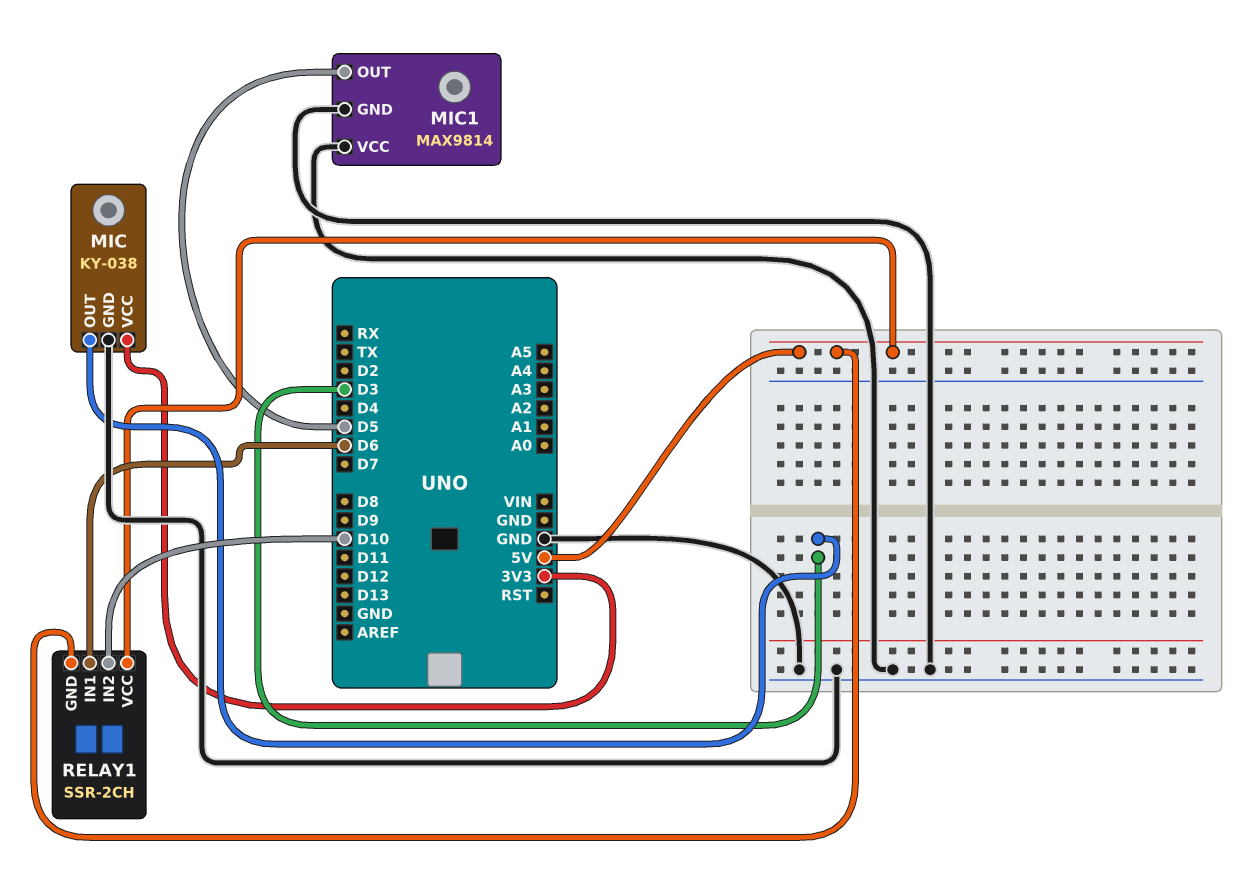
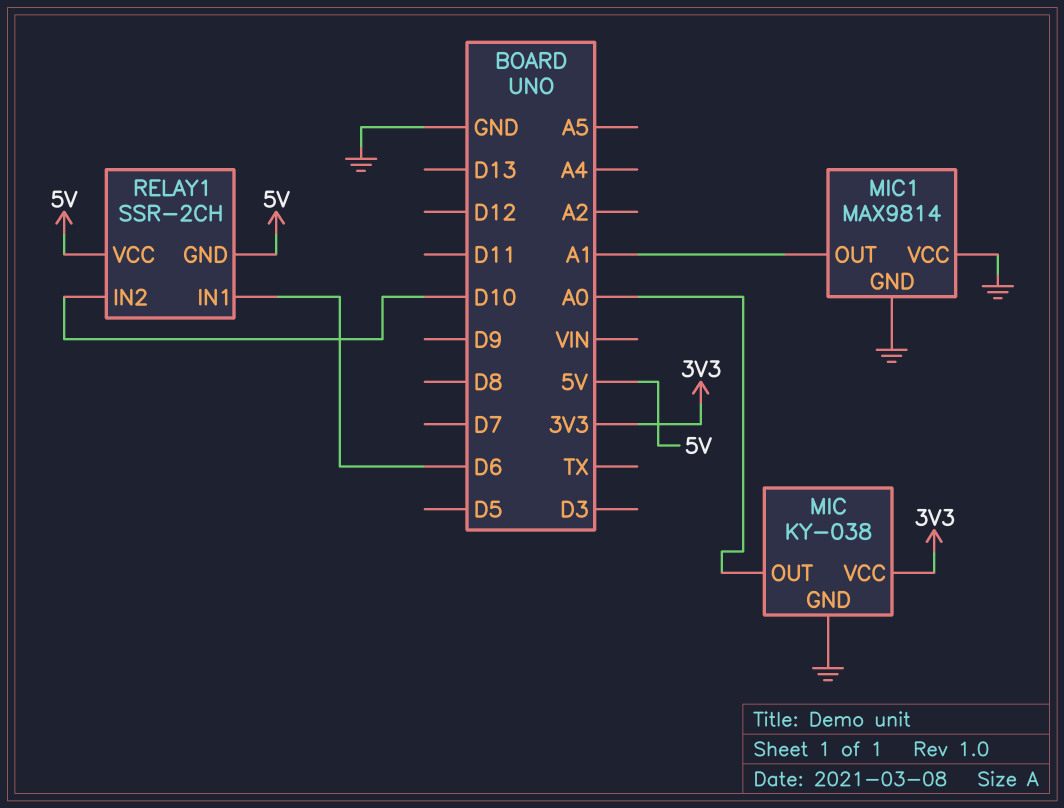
MIC pin OUT: D3 -> A0
MIC1 pin OUT: D5 -> A1

